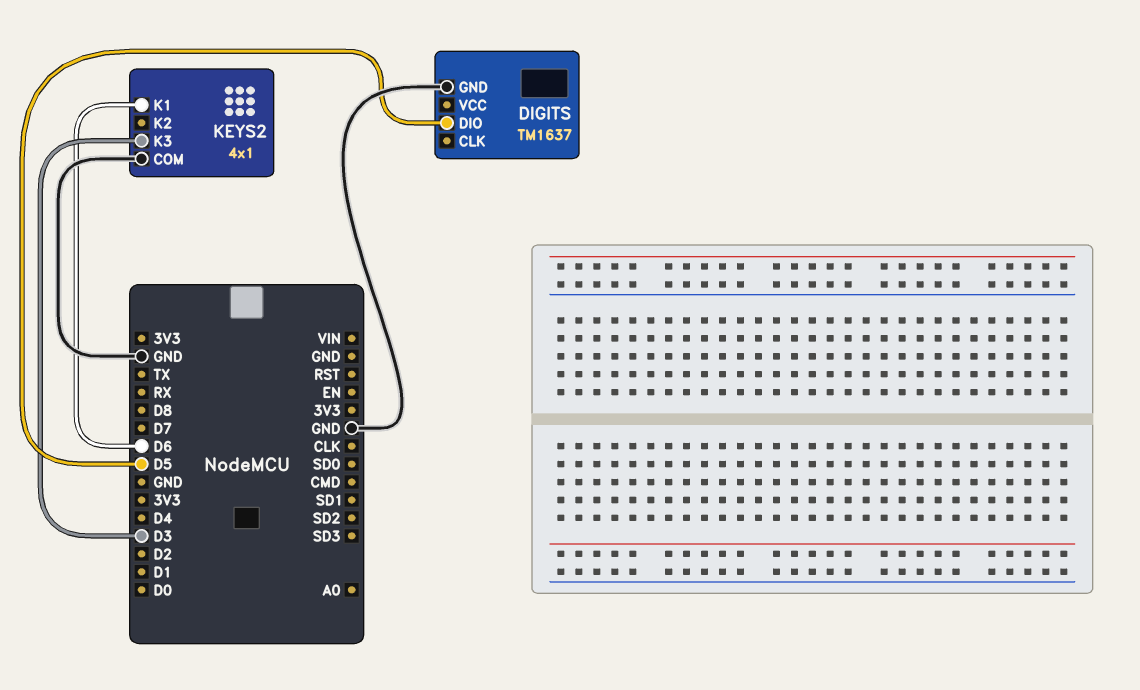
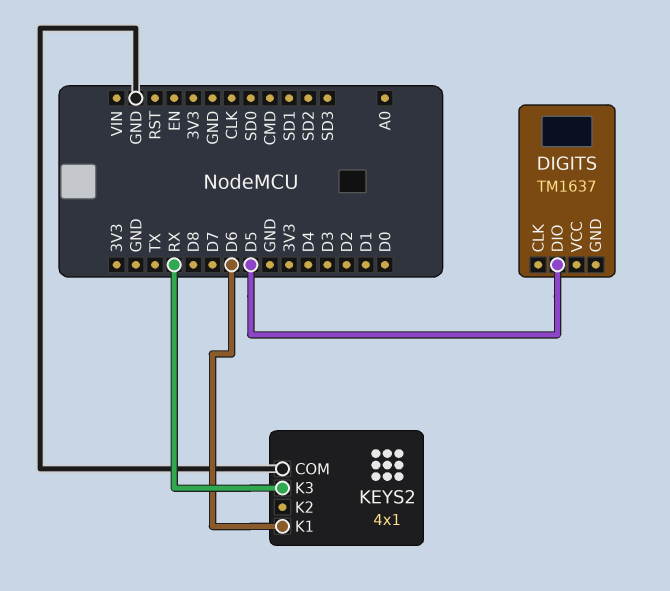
DIGITS pin GND: GND -> none
KEYS2 pin K3: D3 -> RX

